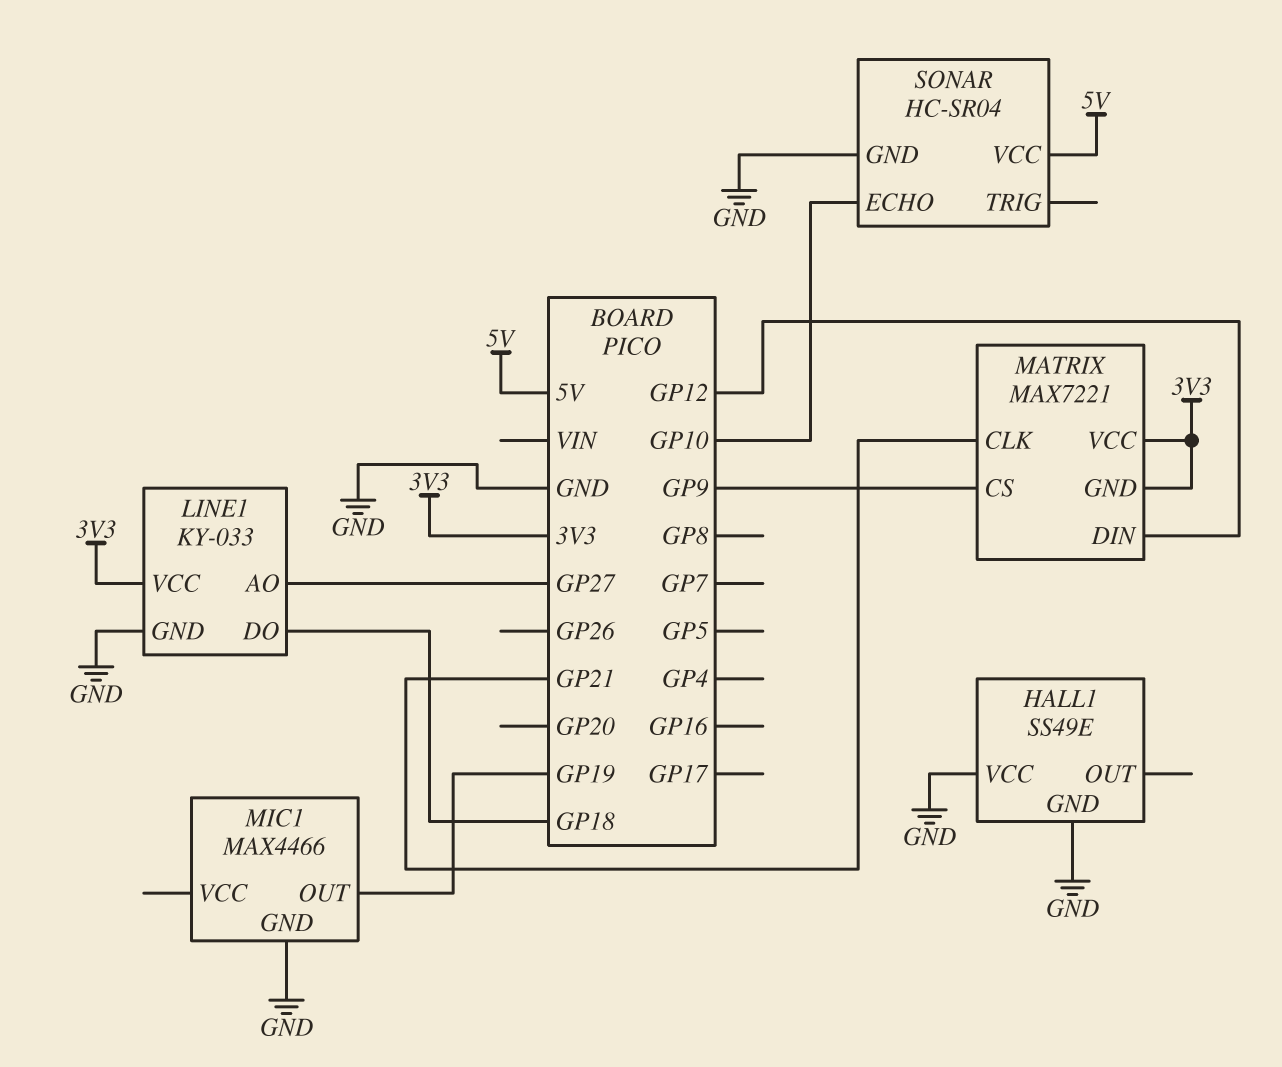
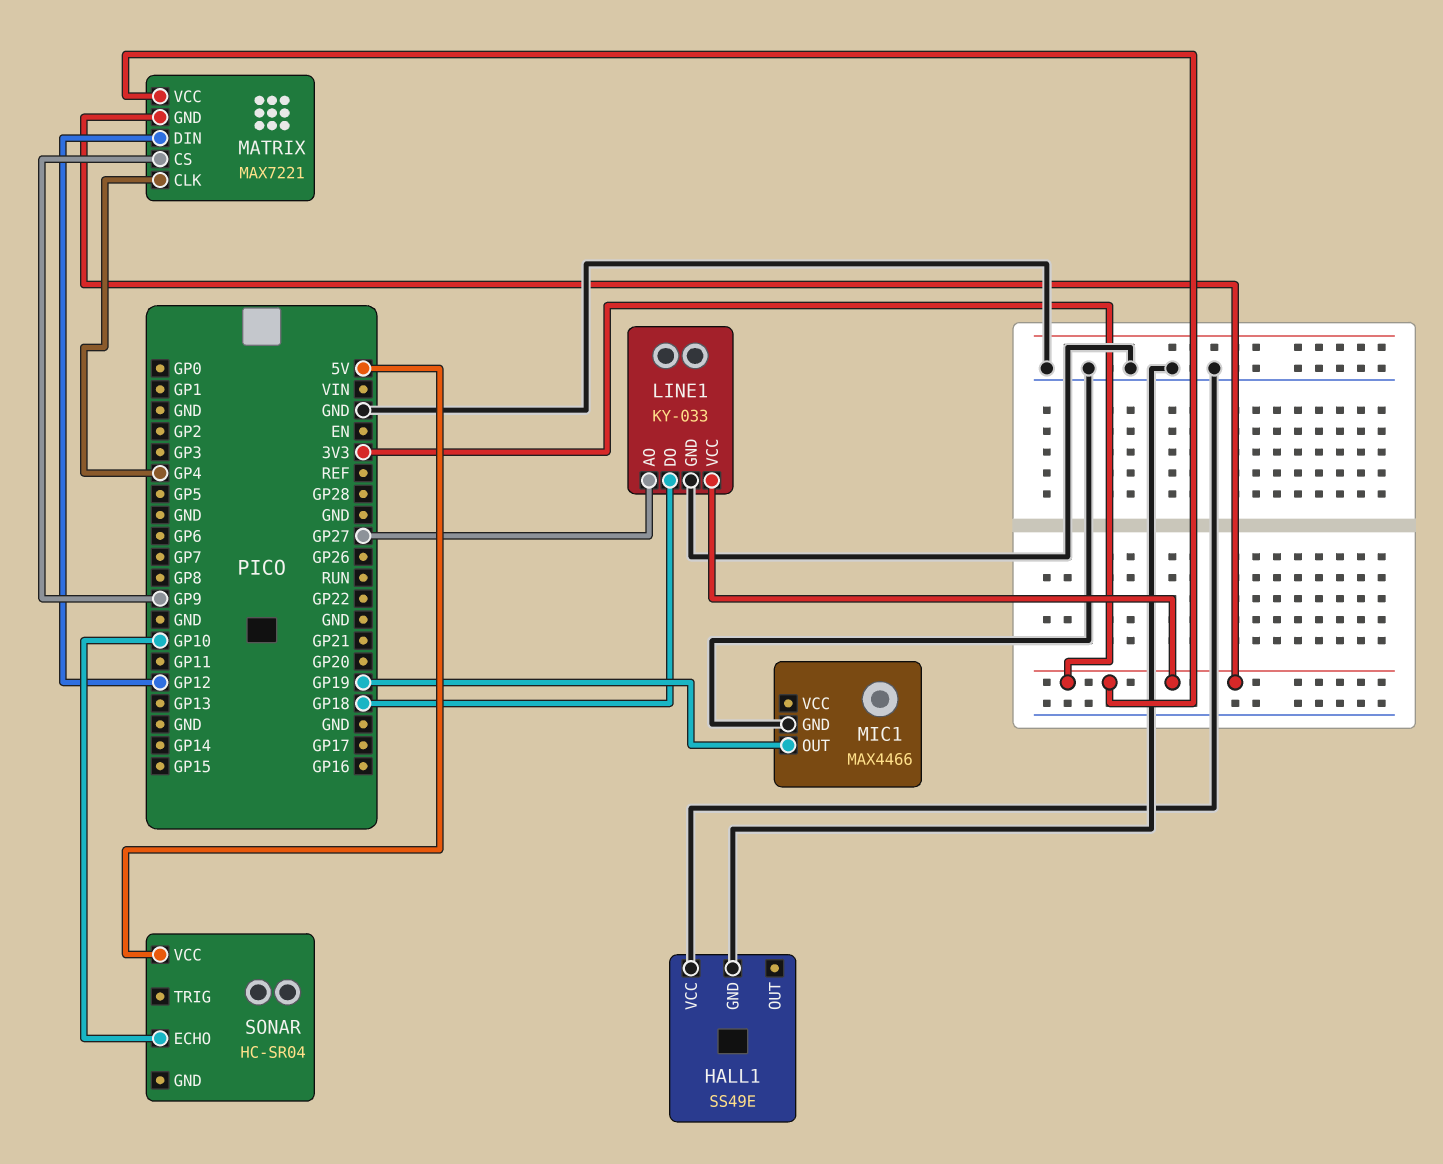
MATRIX pin CLK: GP21 -> GP4
SONAR pin GND: GND -> none

